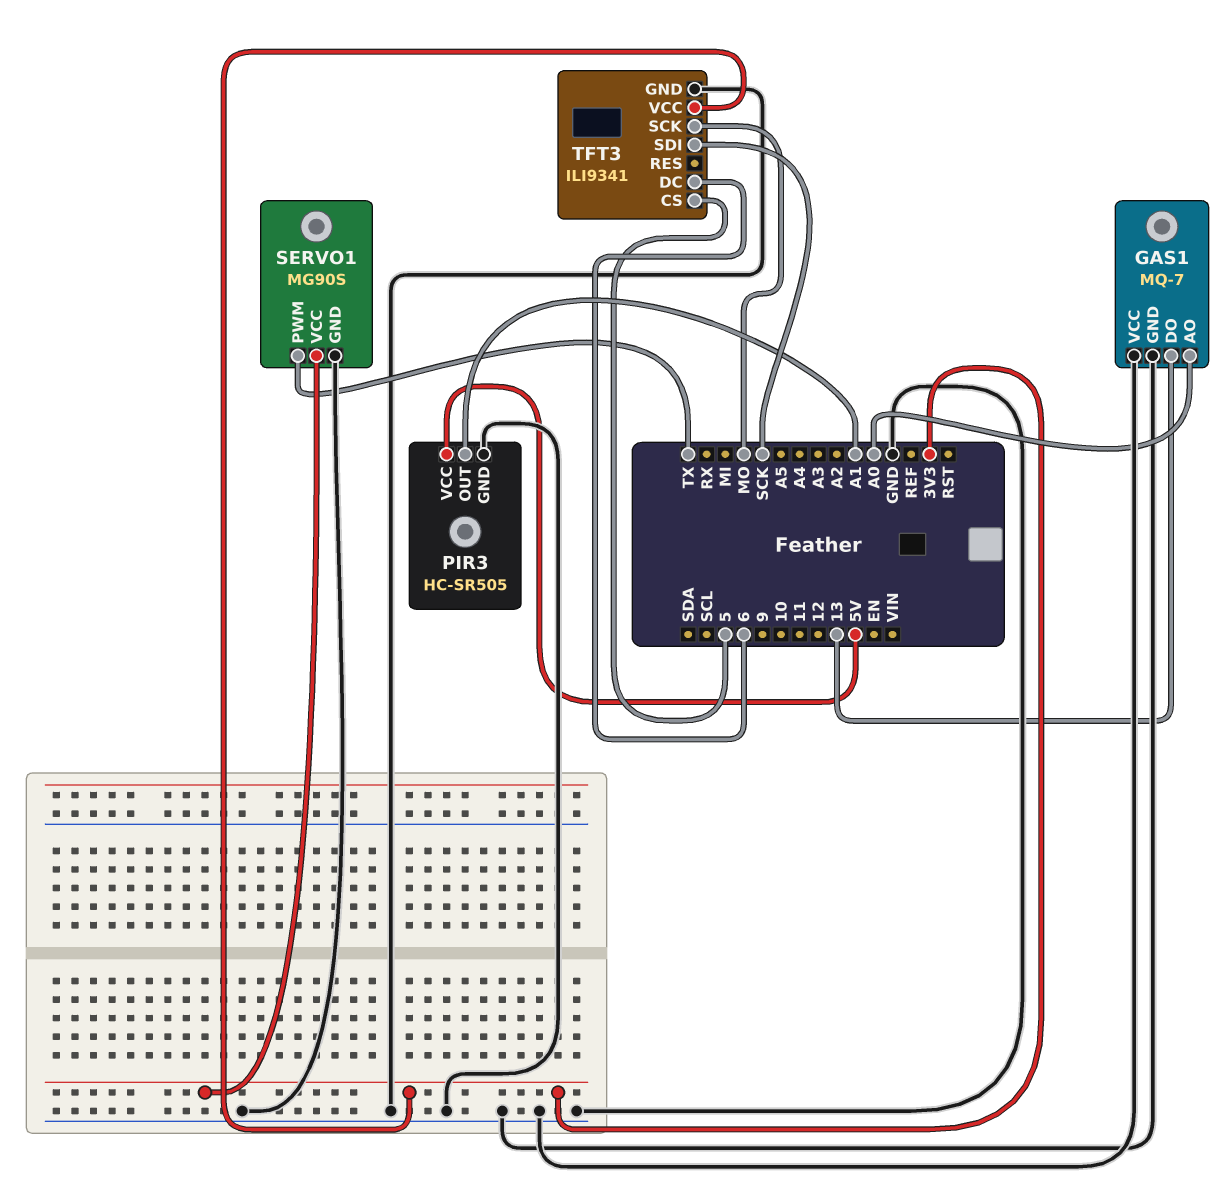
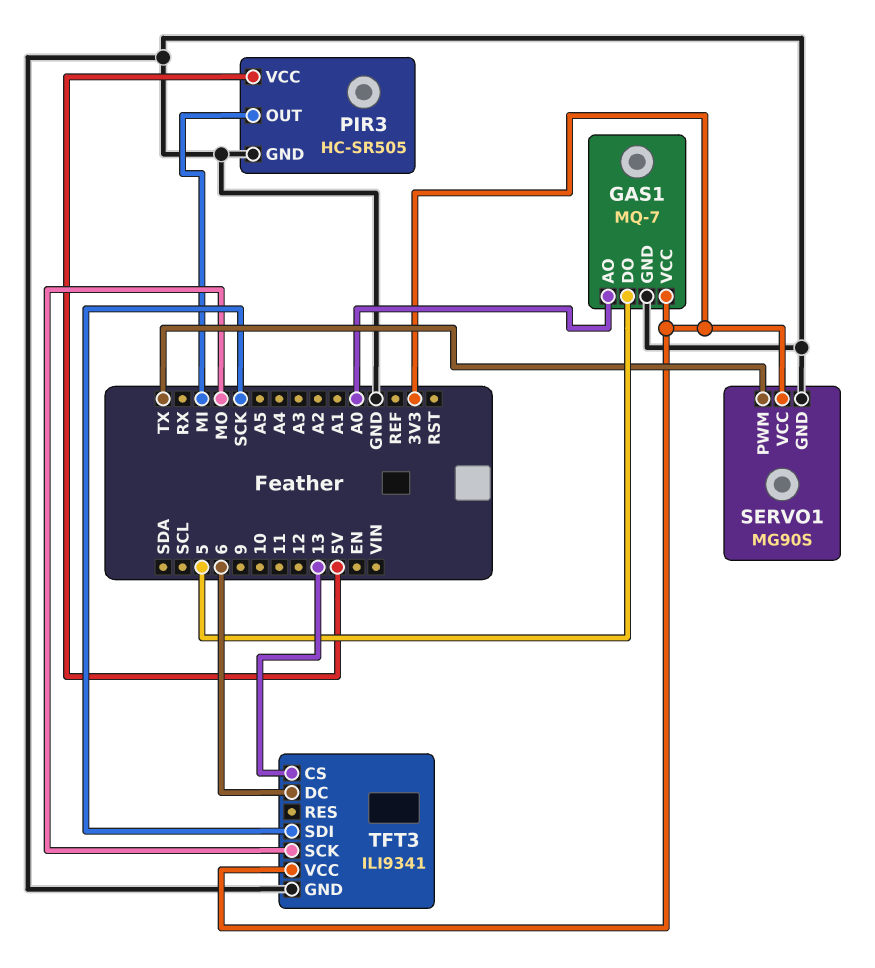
GAS1 pin DO: 13 -> 5
GAS1 pin VCC: GND -> 3V3
PIR3 pin OUT: A1 -> MI
TFT3 pin CS: 5 -> 13

